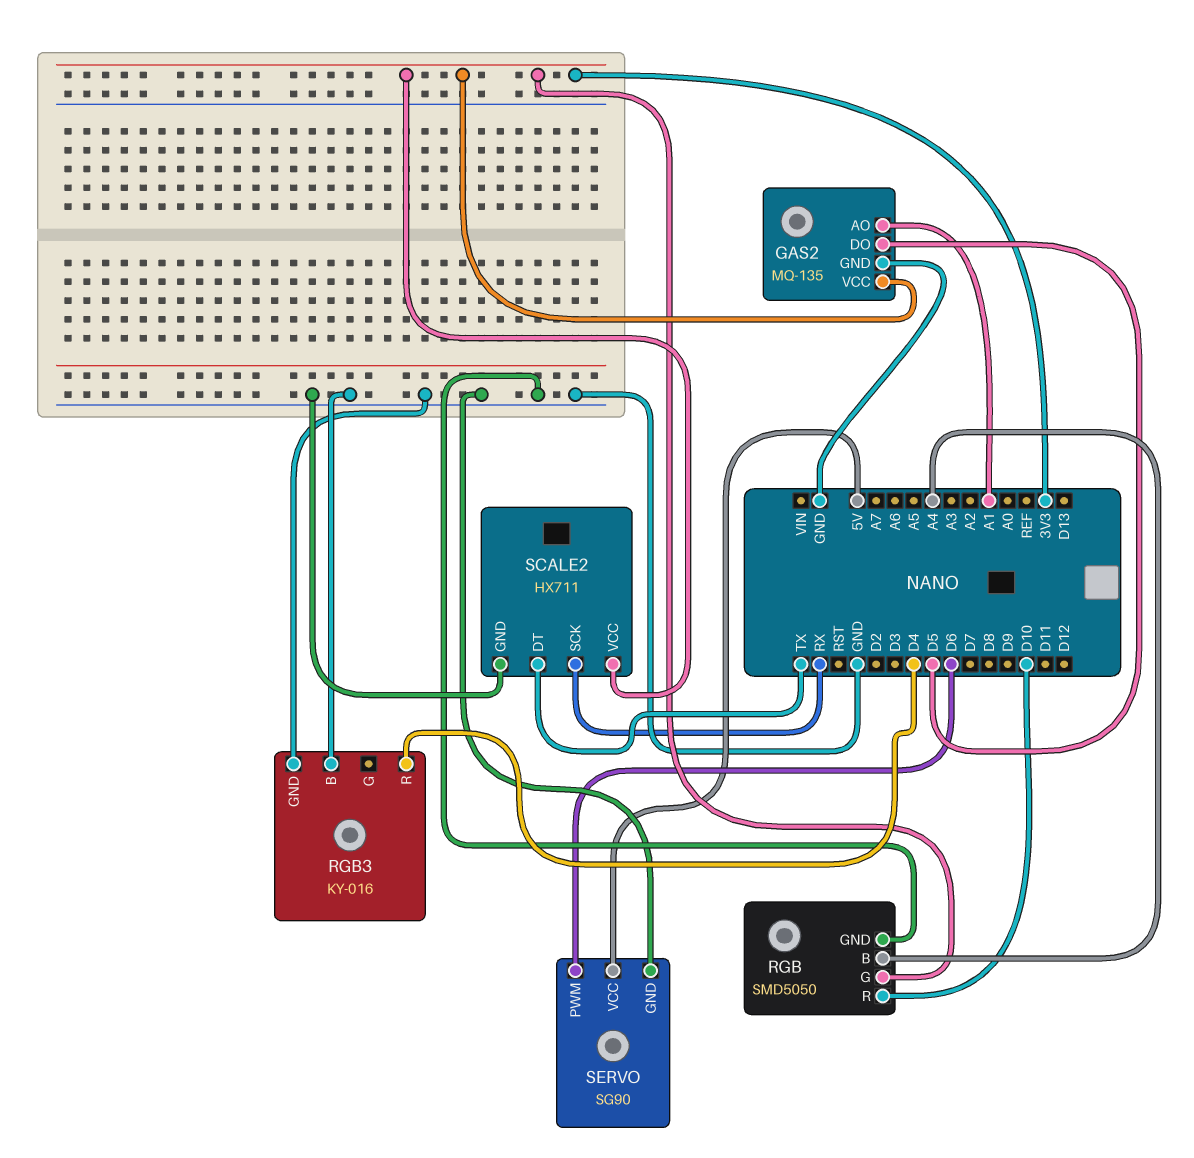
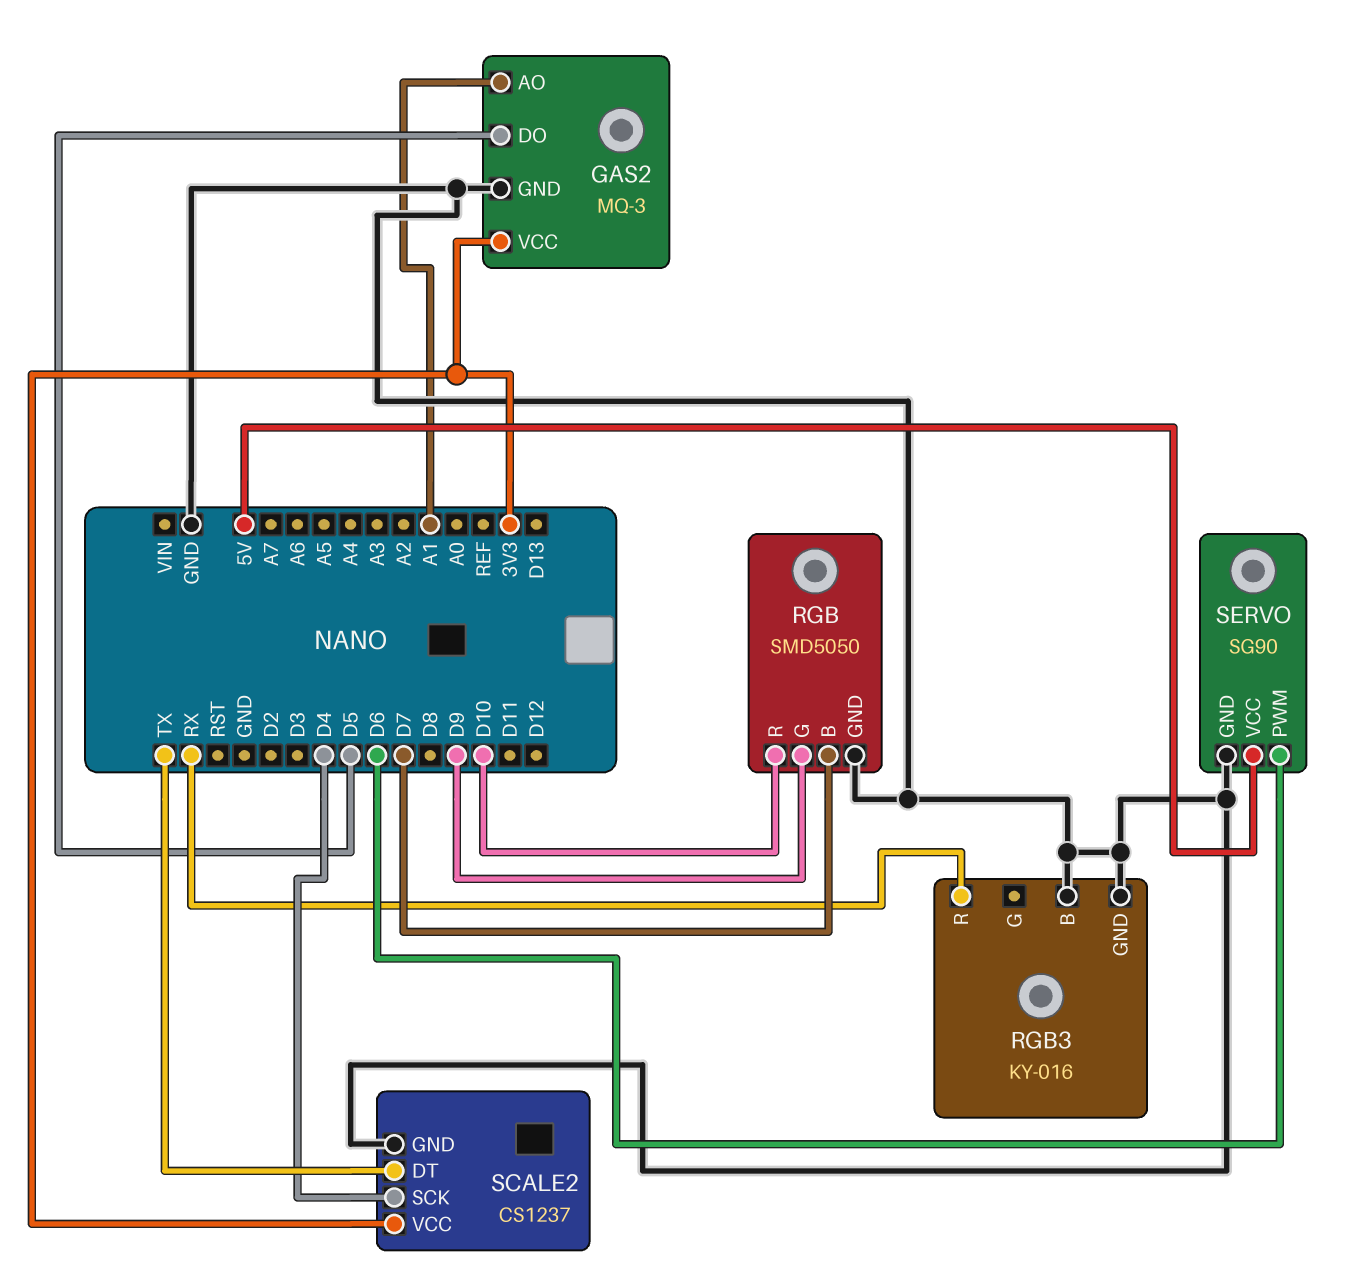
GAS2: MQ-135 -> MQ-3
RGB pin B: A4 -> D7
RGB pin G: 3V3 -> D9
RGB3 pin R: D4 -> RX
SCALE2: HX711 -> CS1237
SCALE2 pin SCK: RX -> D4

